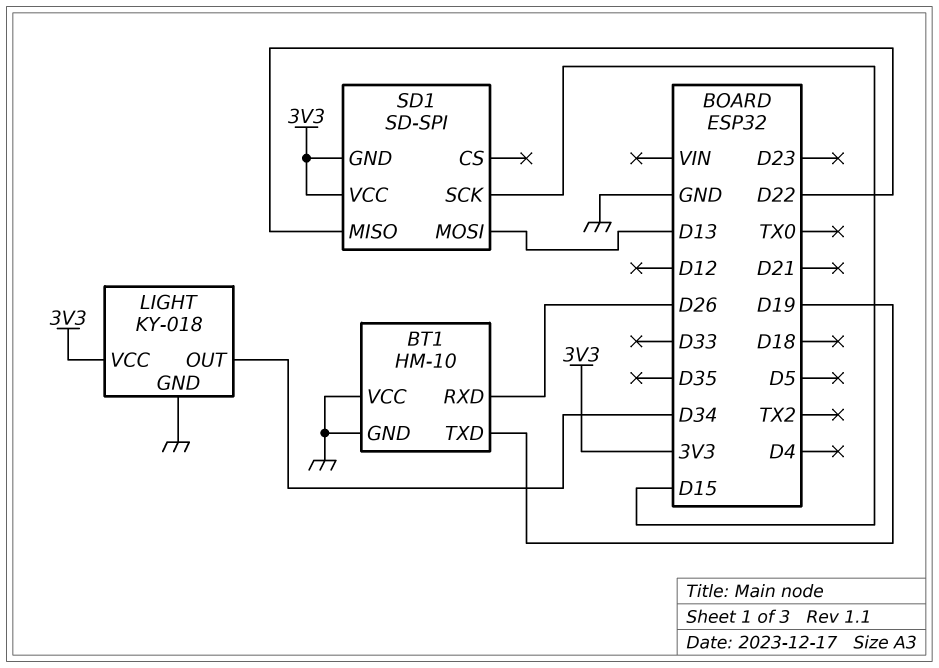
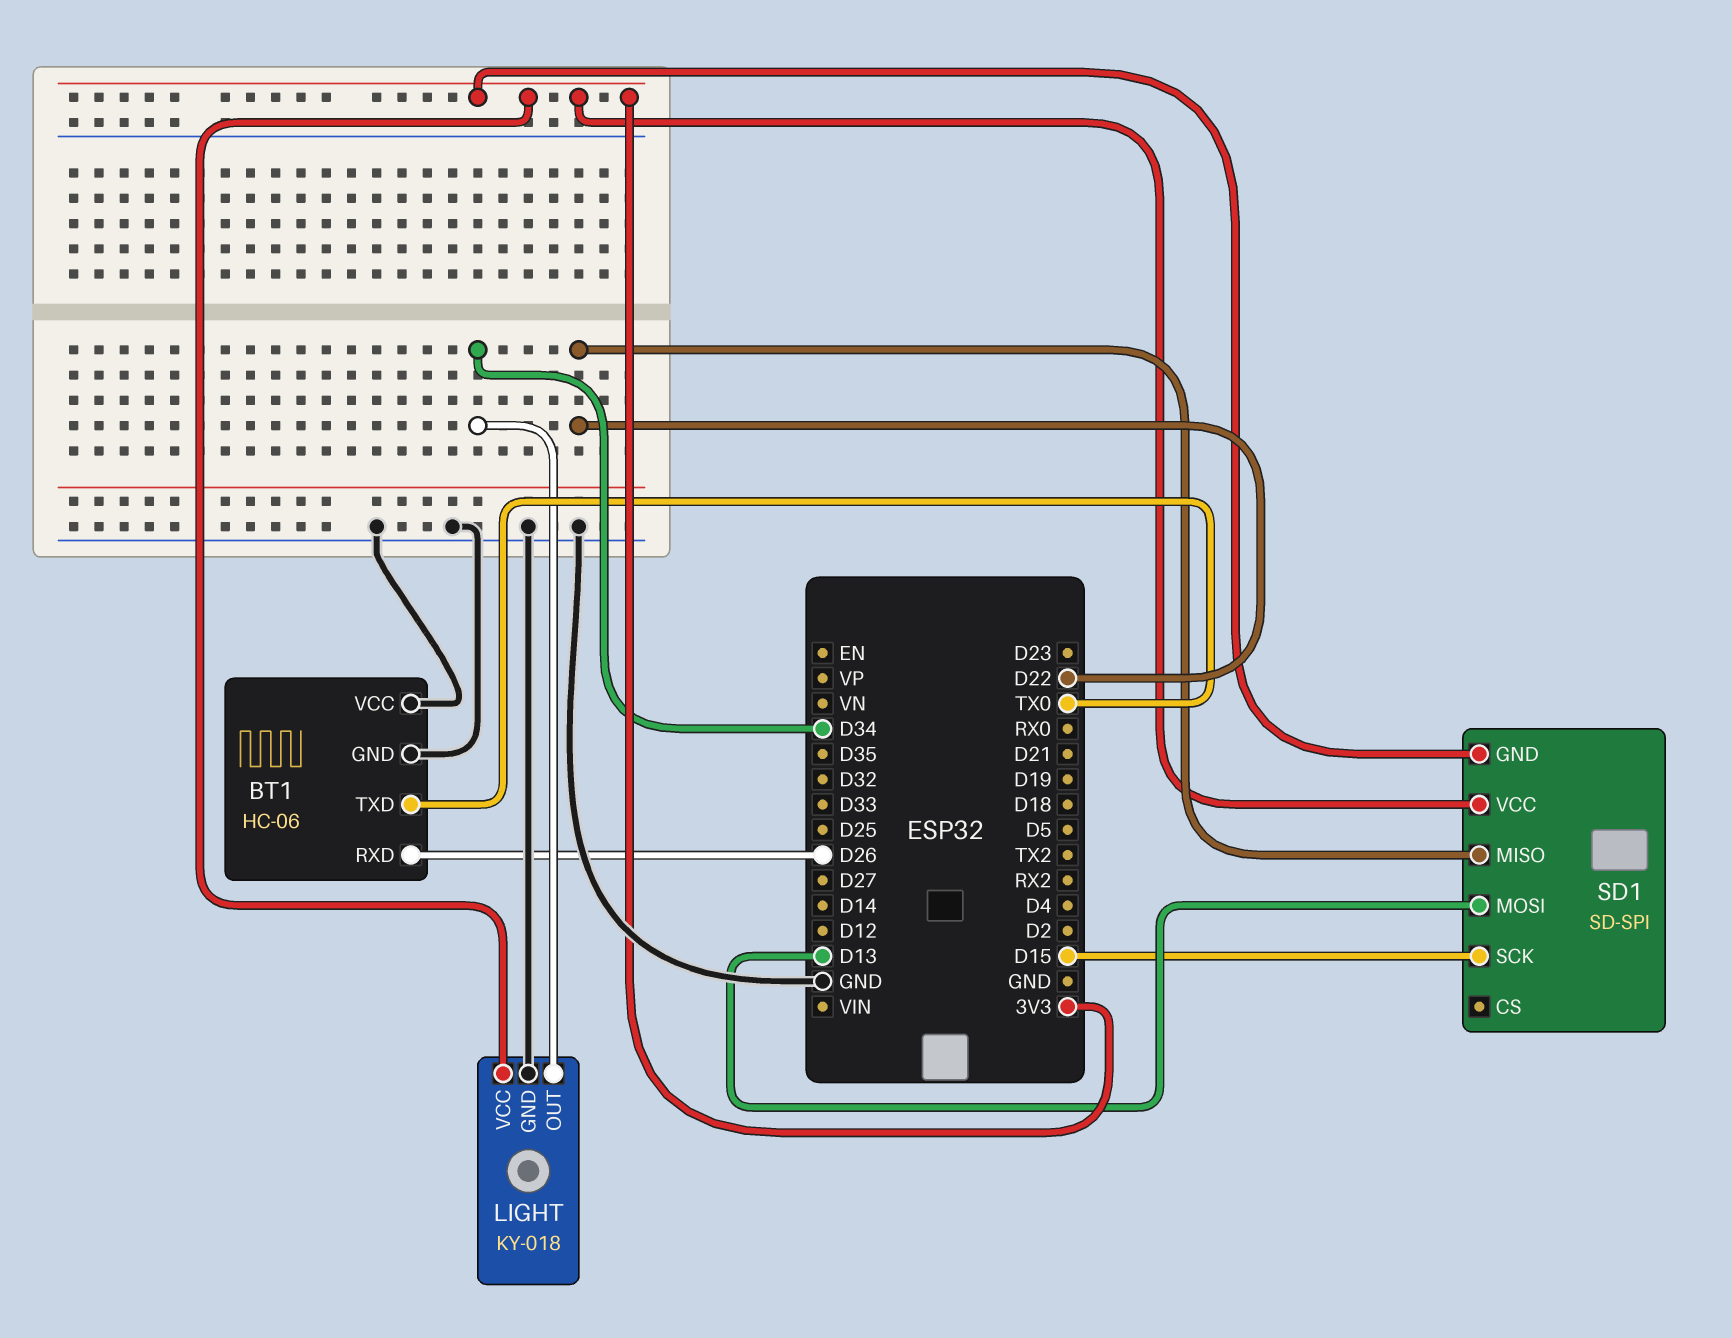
BT1: HM-10 -> HC-06
BT1 pin TXD: D19 -> TX0

